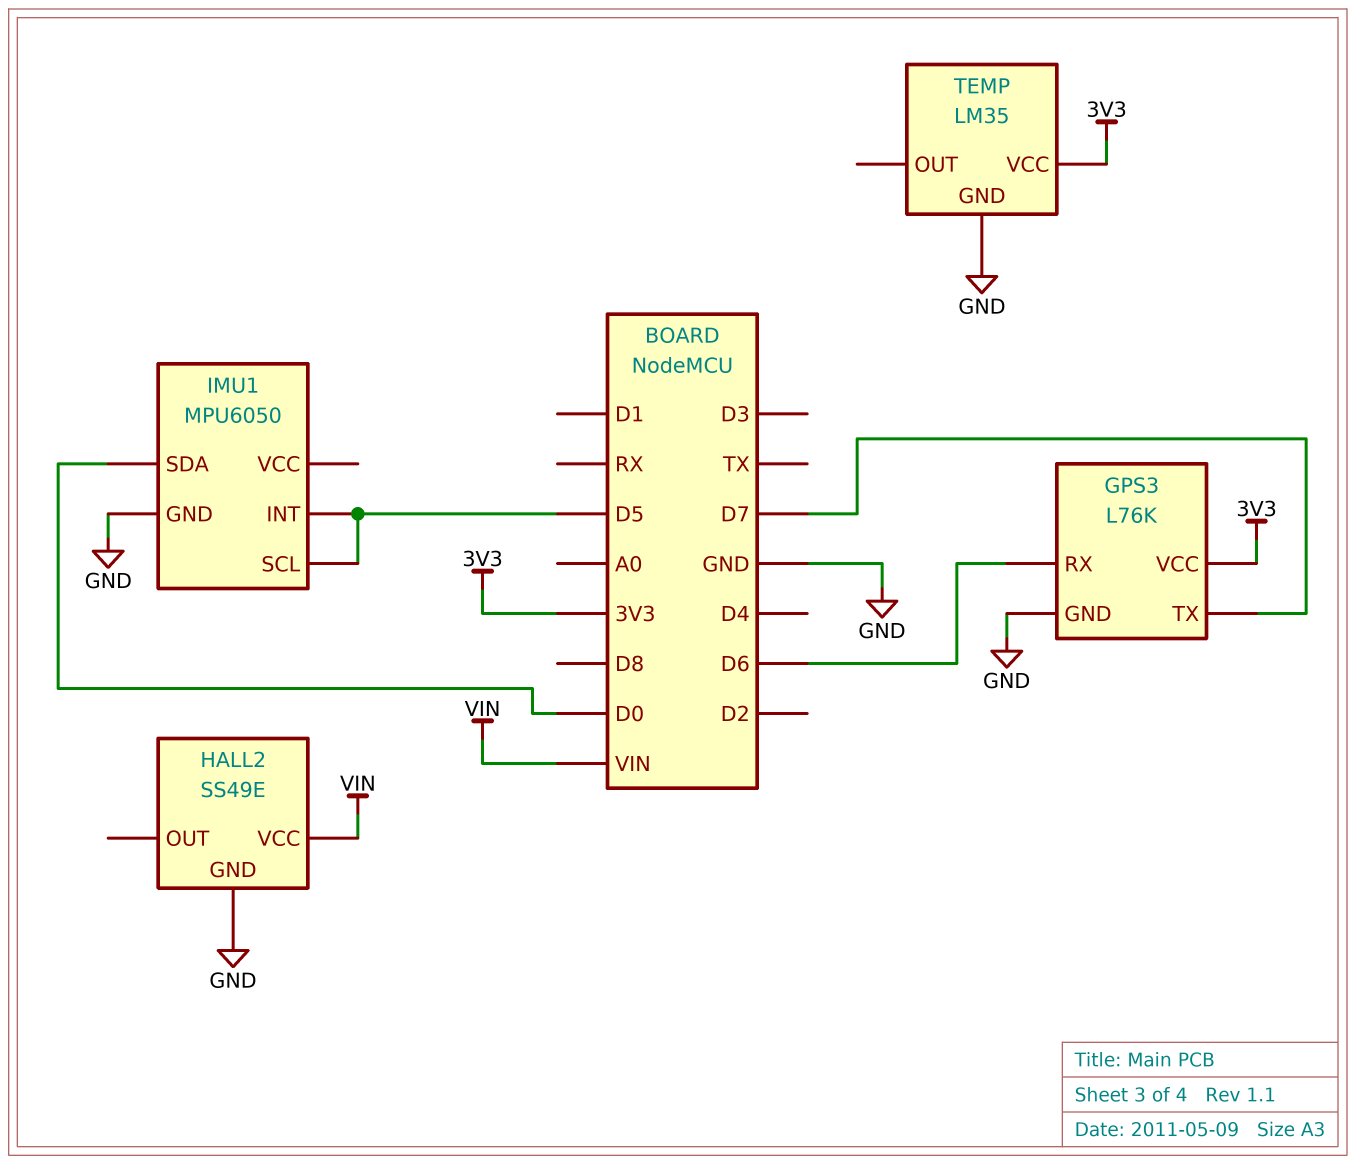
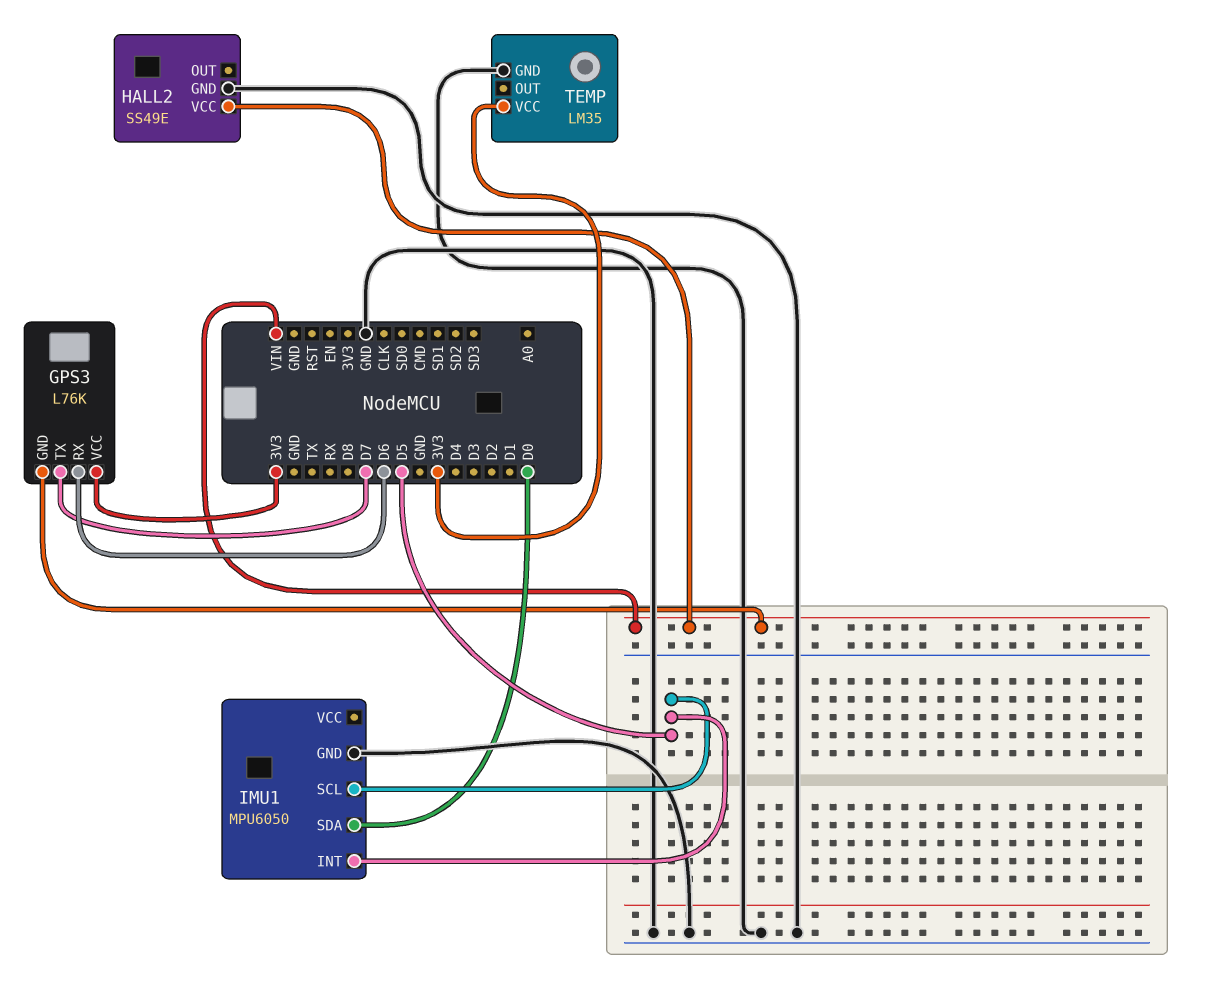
GPS3 pin GND: GND -> VIN

